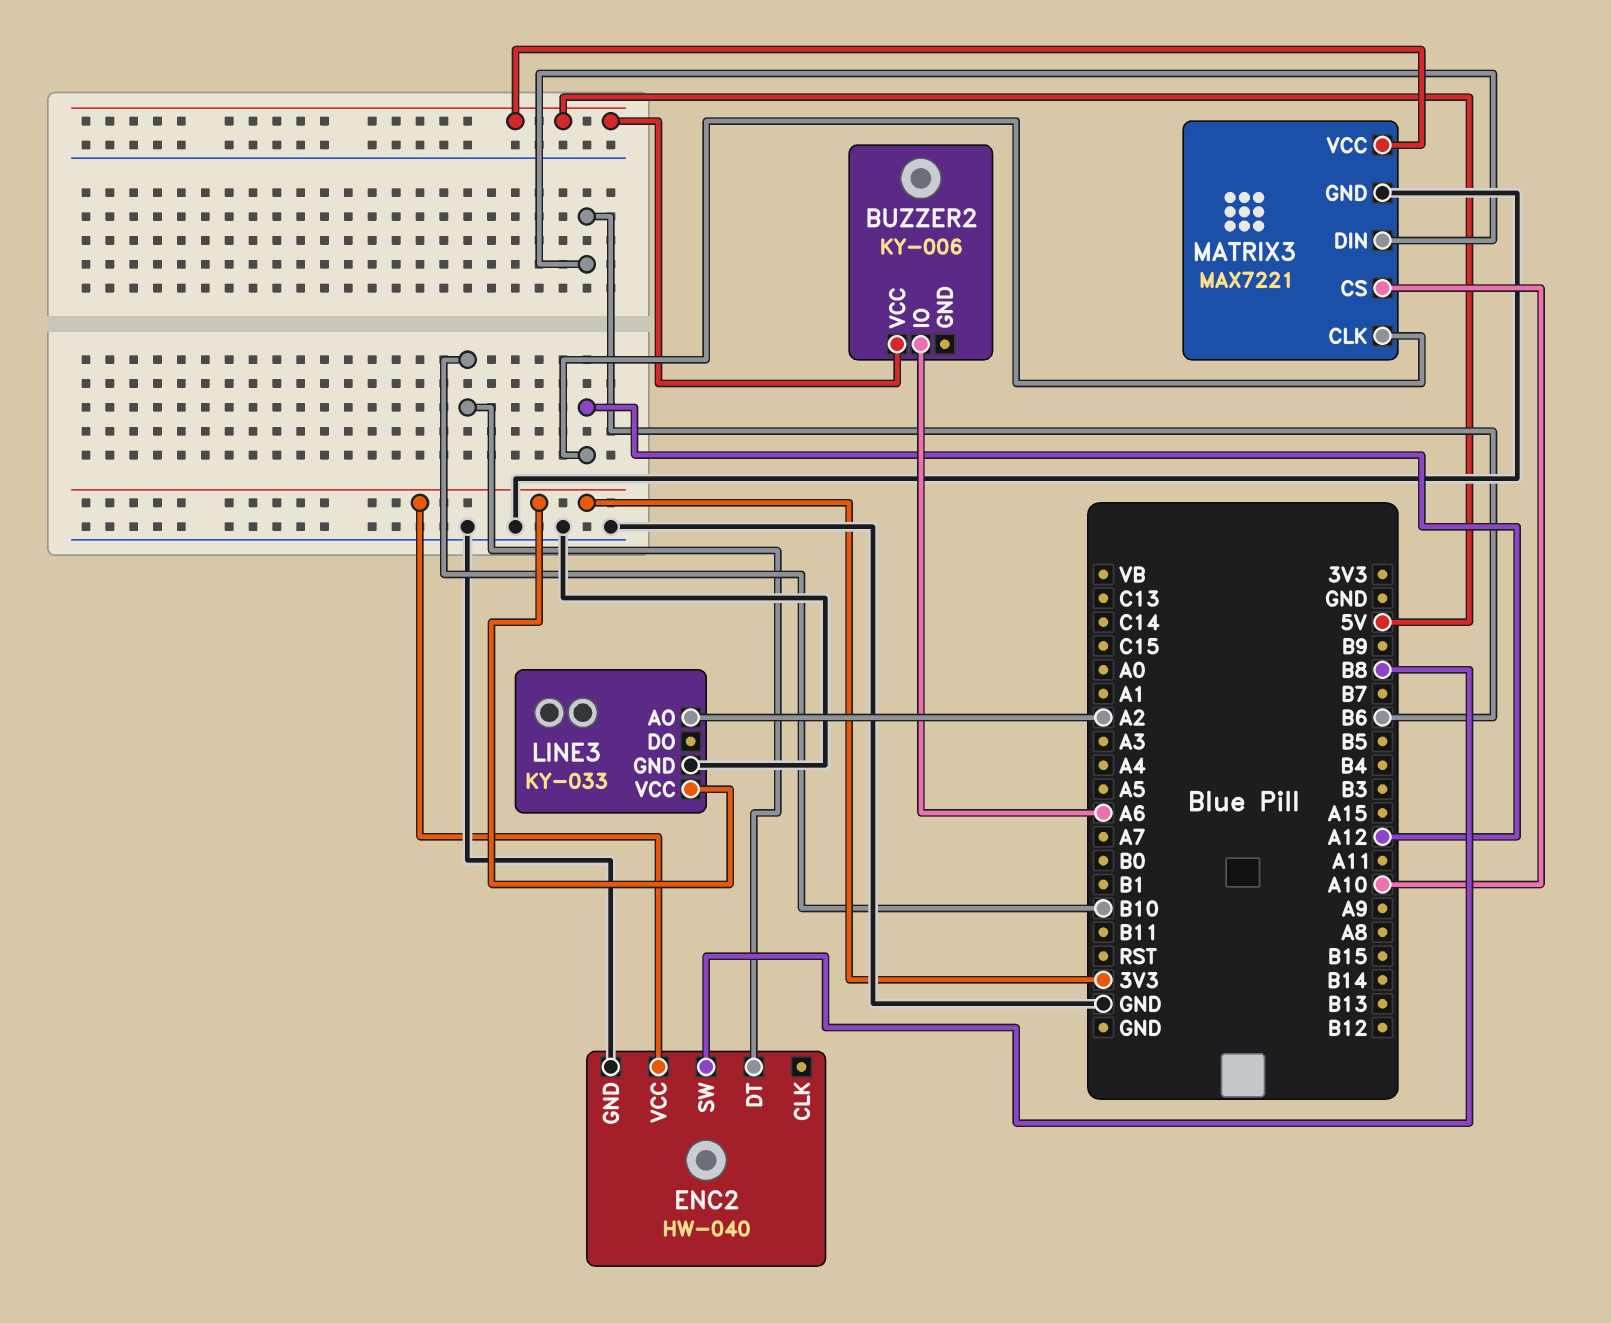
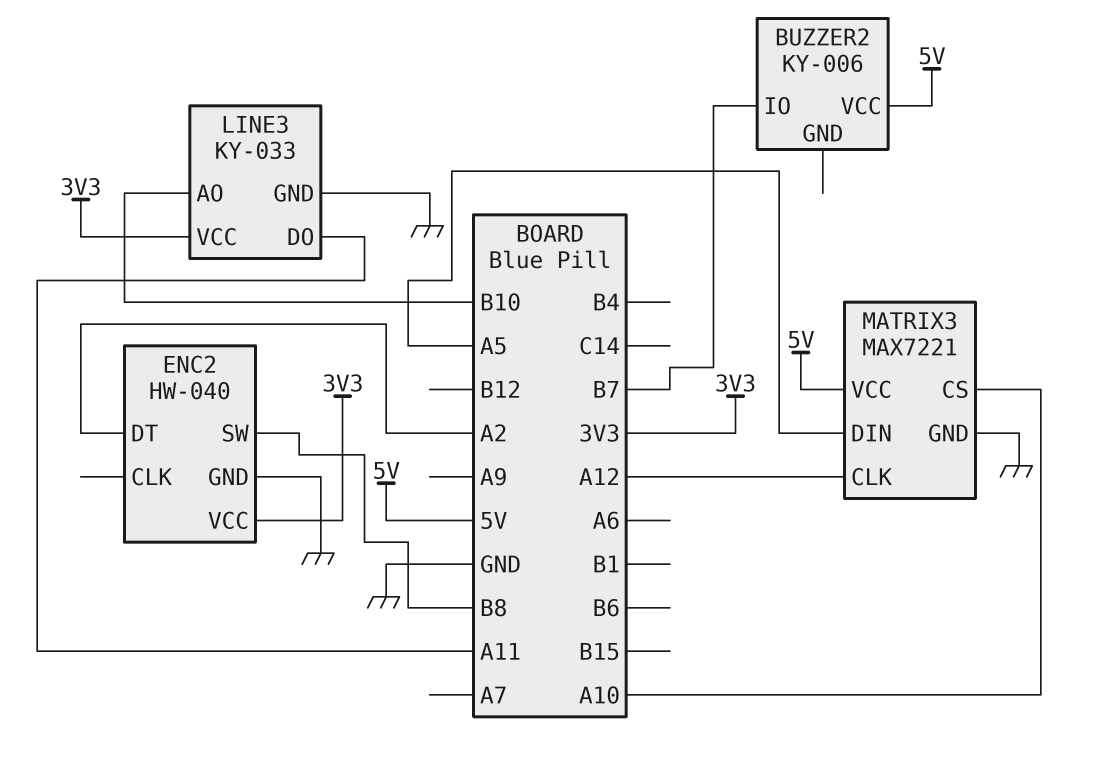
BUZZER2 pin IO: A6 -> B7
ENC2 pin DT: B10 -> A2
LINE3 pin AO: A2 -> B10
LINE3 pin DO: none -> A11
MATRIX3 pin DIN: B6 -> A5

